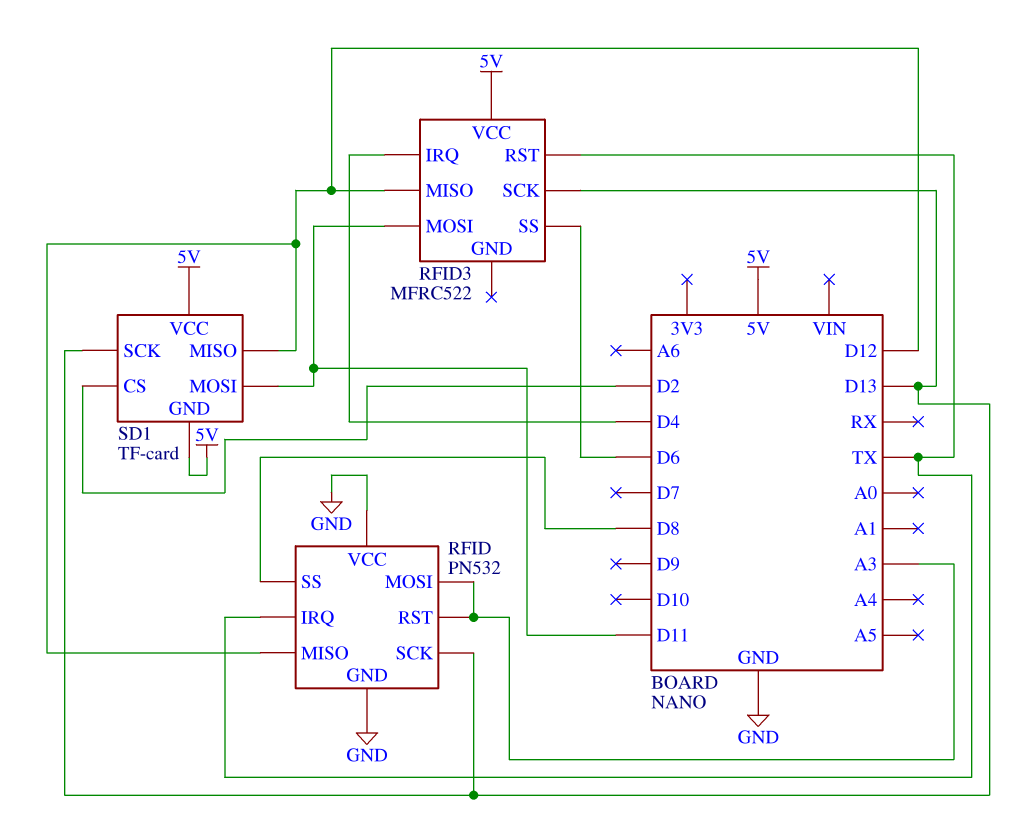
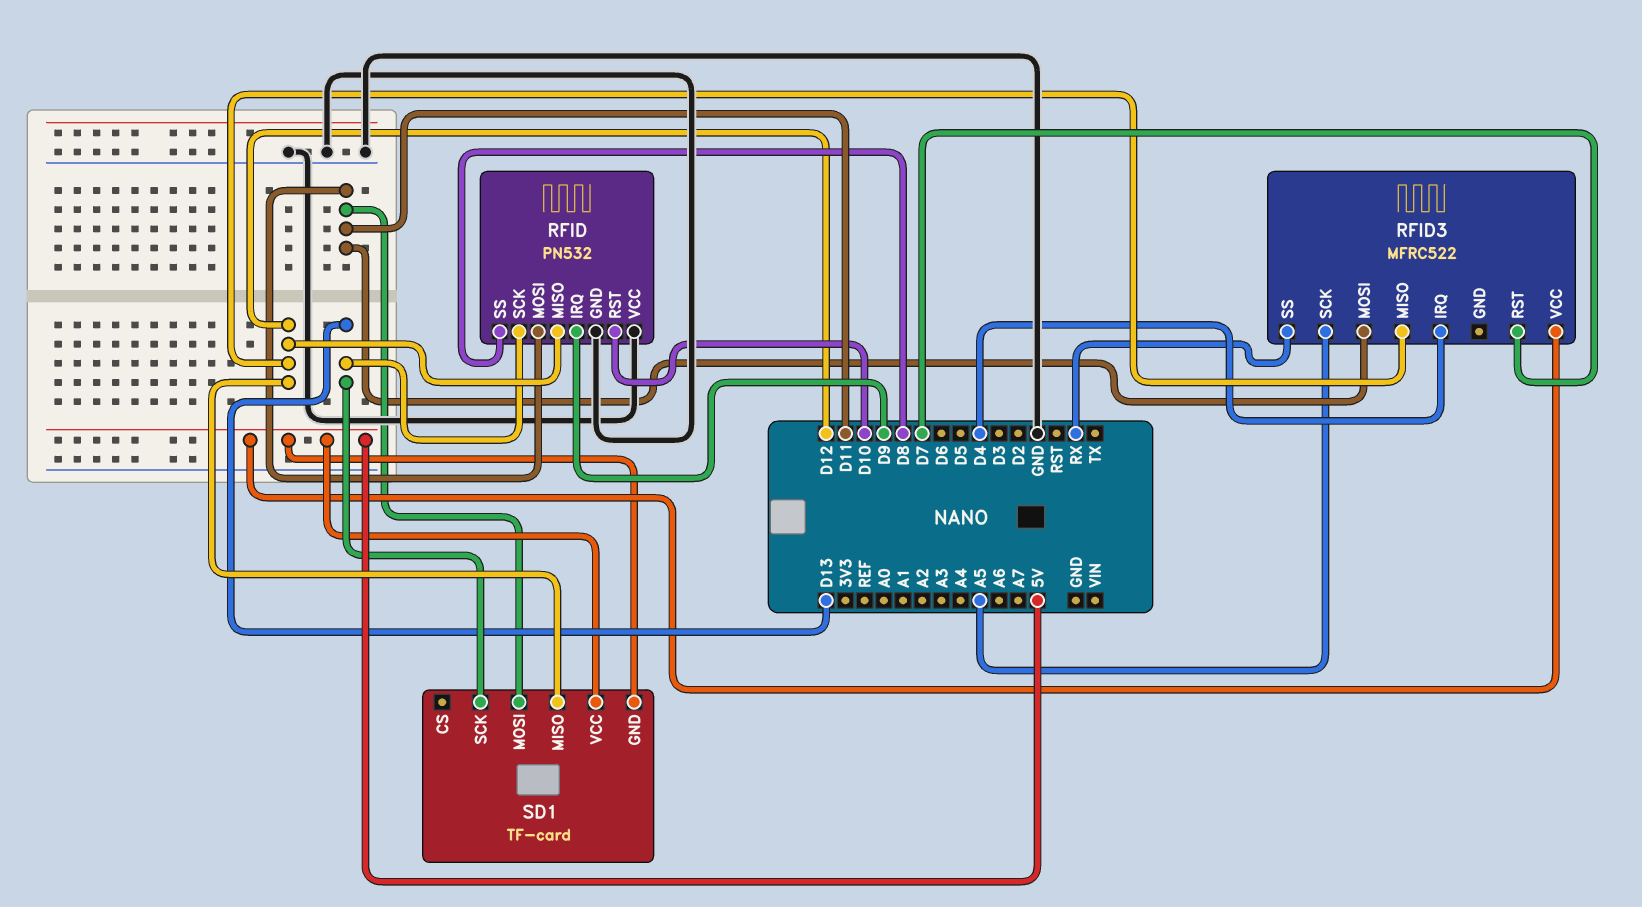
RFID pin IRQ: TX -> D9
RFID pin MOSI: A3 -> D11
RFID pin RST: A3 -> D10
RFID3 pin RST: TX -> D7
RFID3 pin SCK: D13 -> A5
RFID3 pin SS: D6 -> RX
SD1 pin CS: D2 -> none

